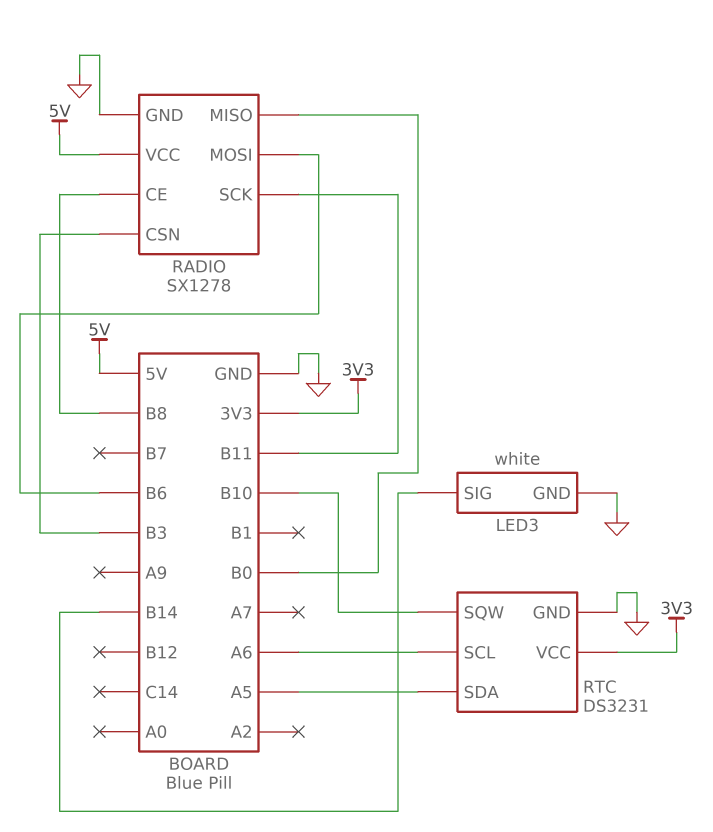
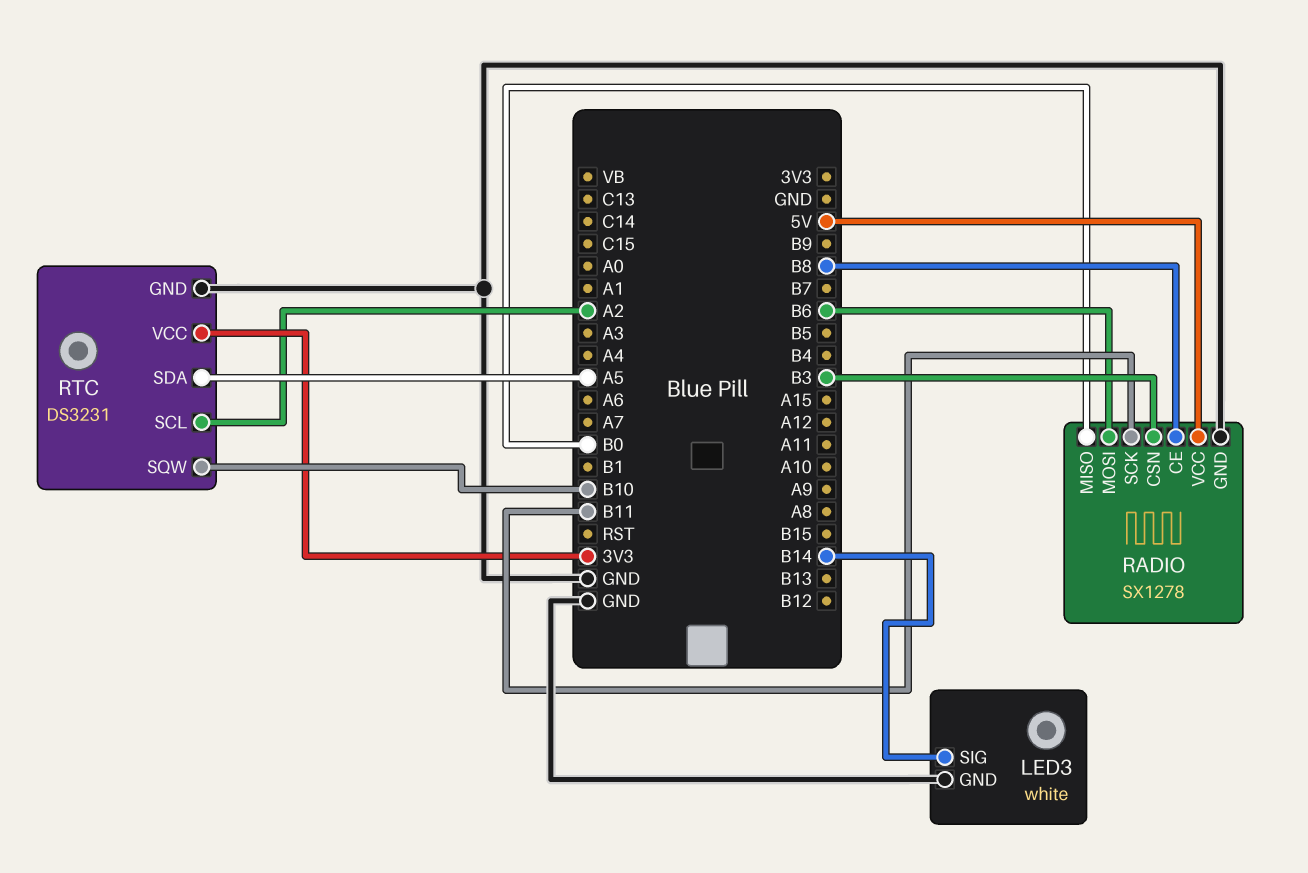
RTC pin SCL: A6 -> A2

